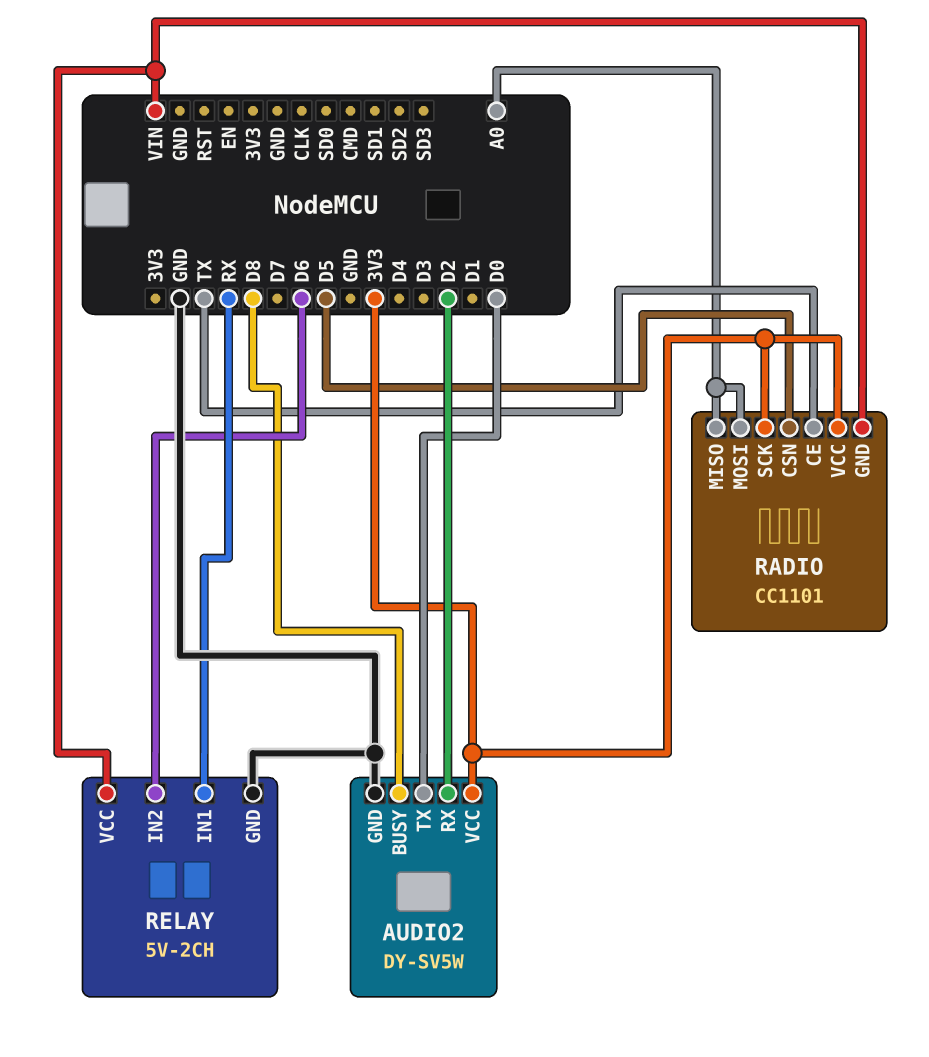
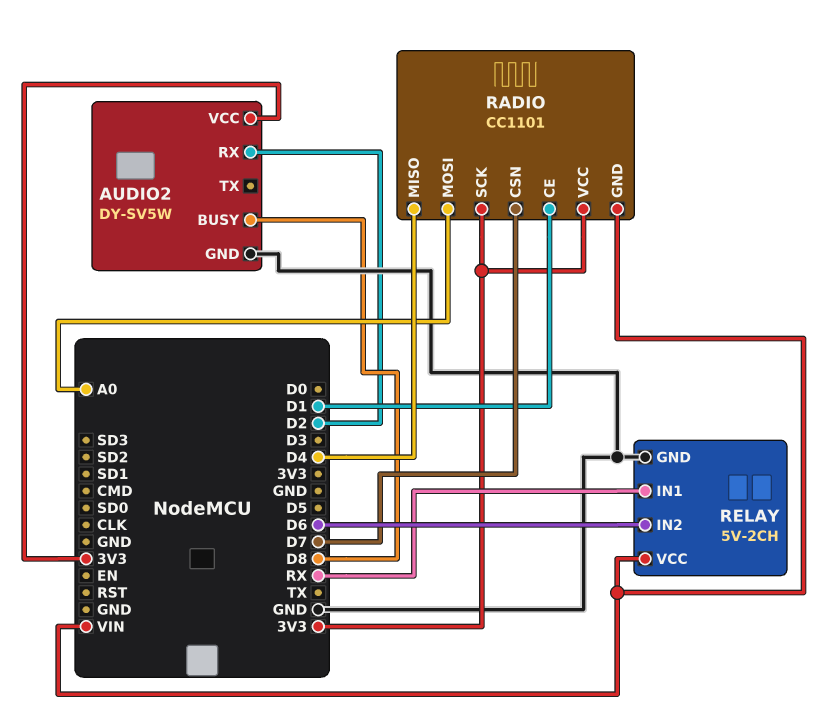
AUDIO2 pin TX: D0 -> none
RADIO pin CE: TX -> D1
RADIO pin CSN: D5 -> D7
RADIO pin MISO: A0 -> D4

